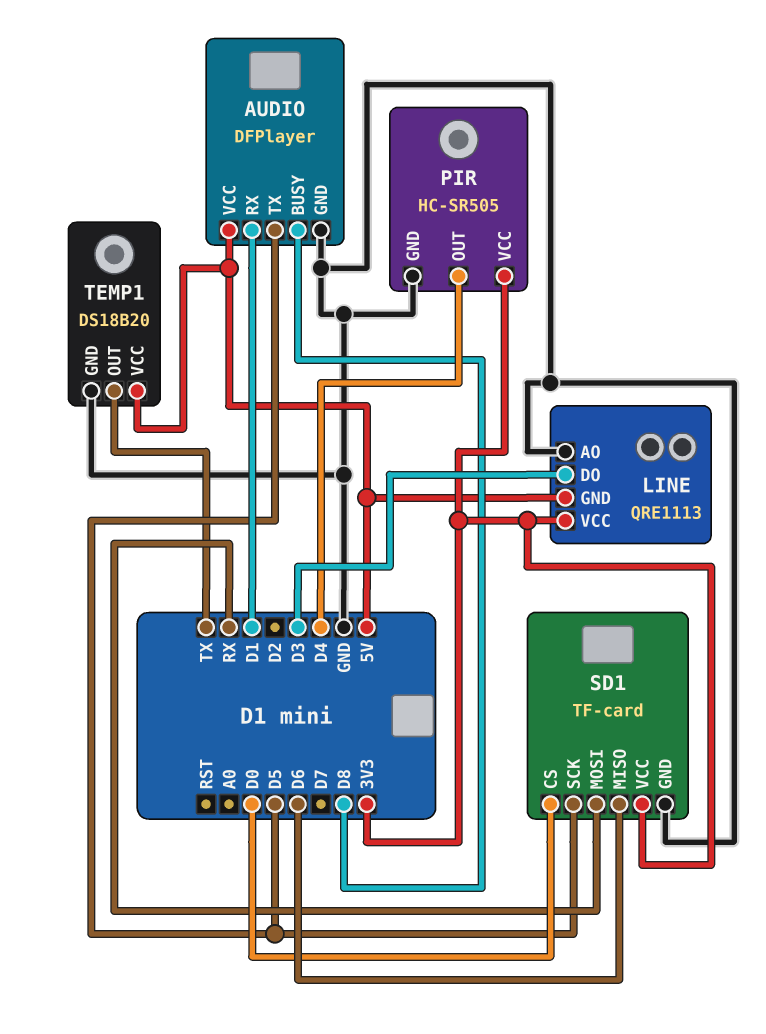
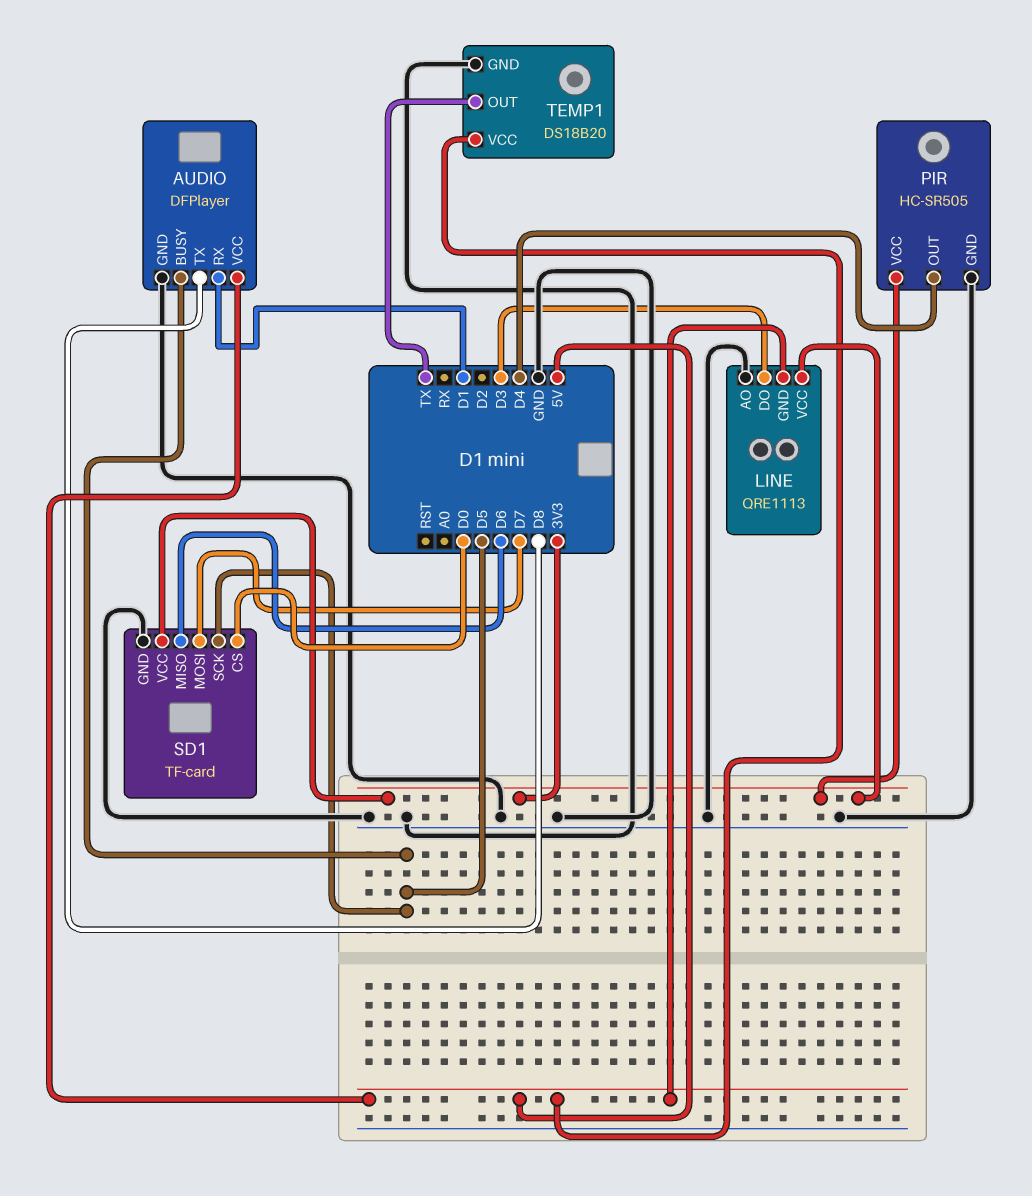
AUDIO pin BUSY: D8 -> D5
AUDIO pin TX: D5 -> D8
SD1 pin MOSI: RX -> D7

